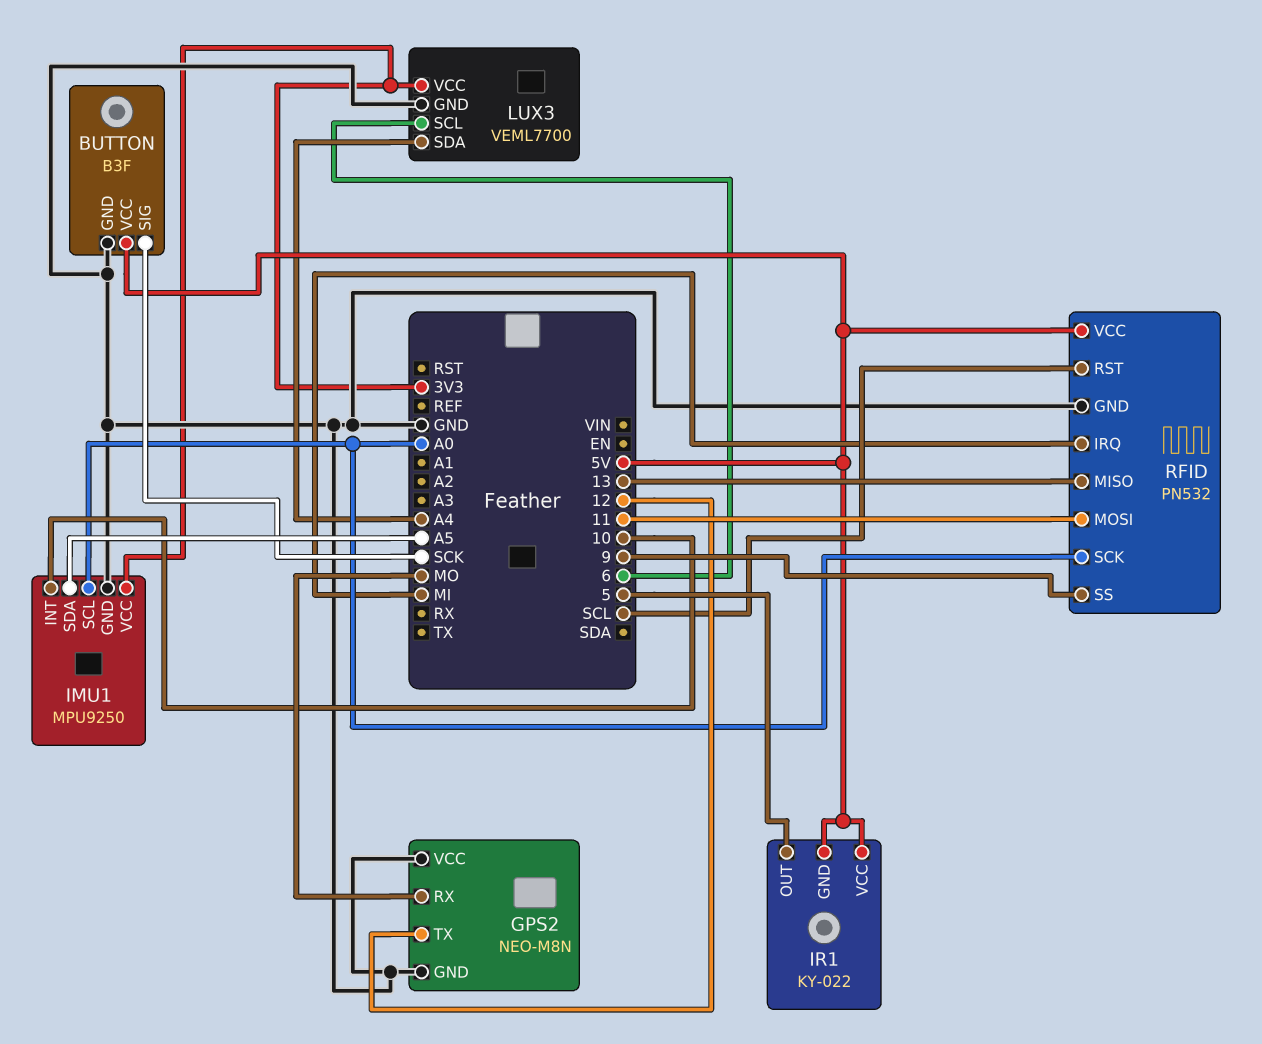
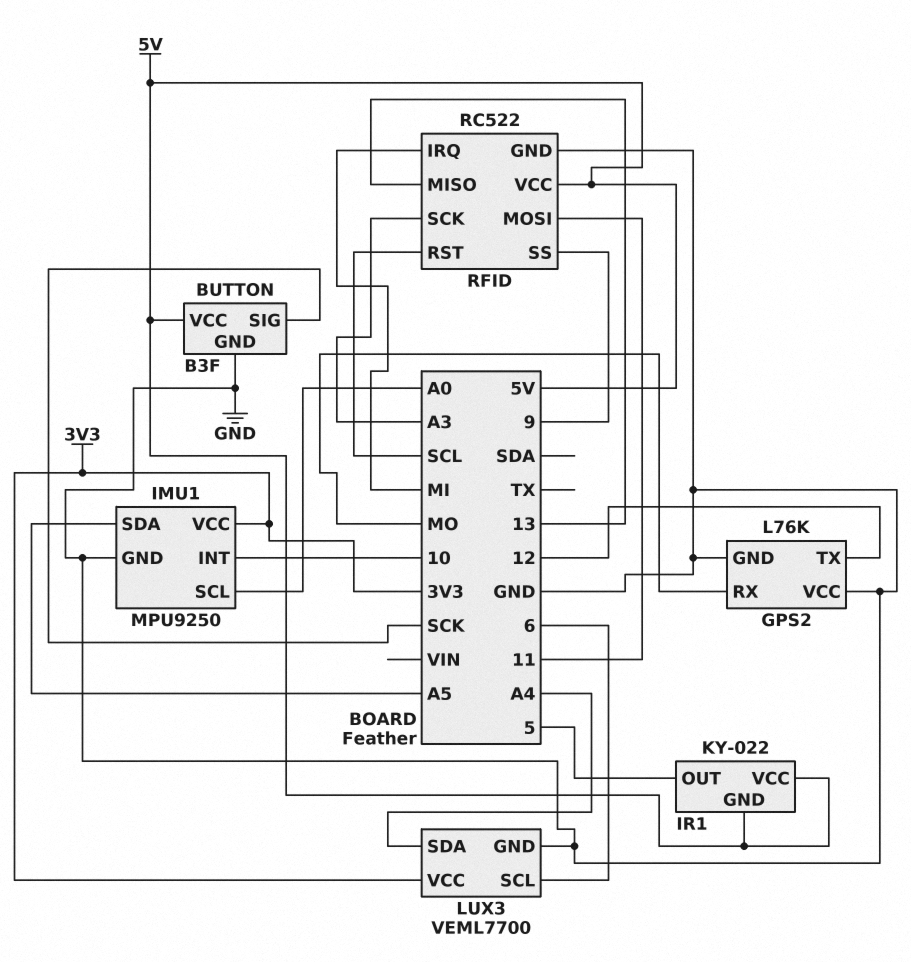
GPS2: NEO-M8N -> L76K
RFID: PN532 -> RC522
RFID pin SCK: A0 -> A3

